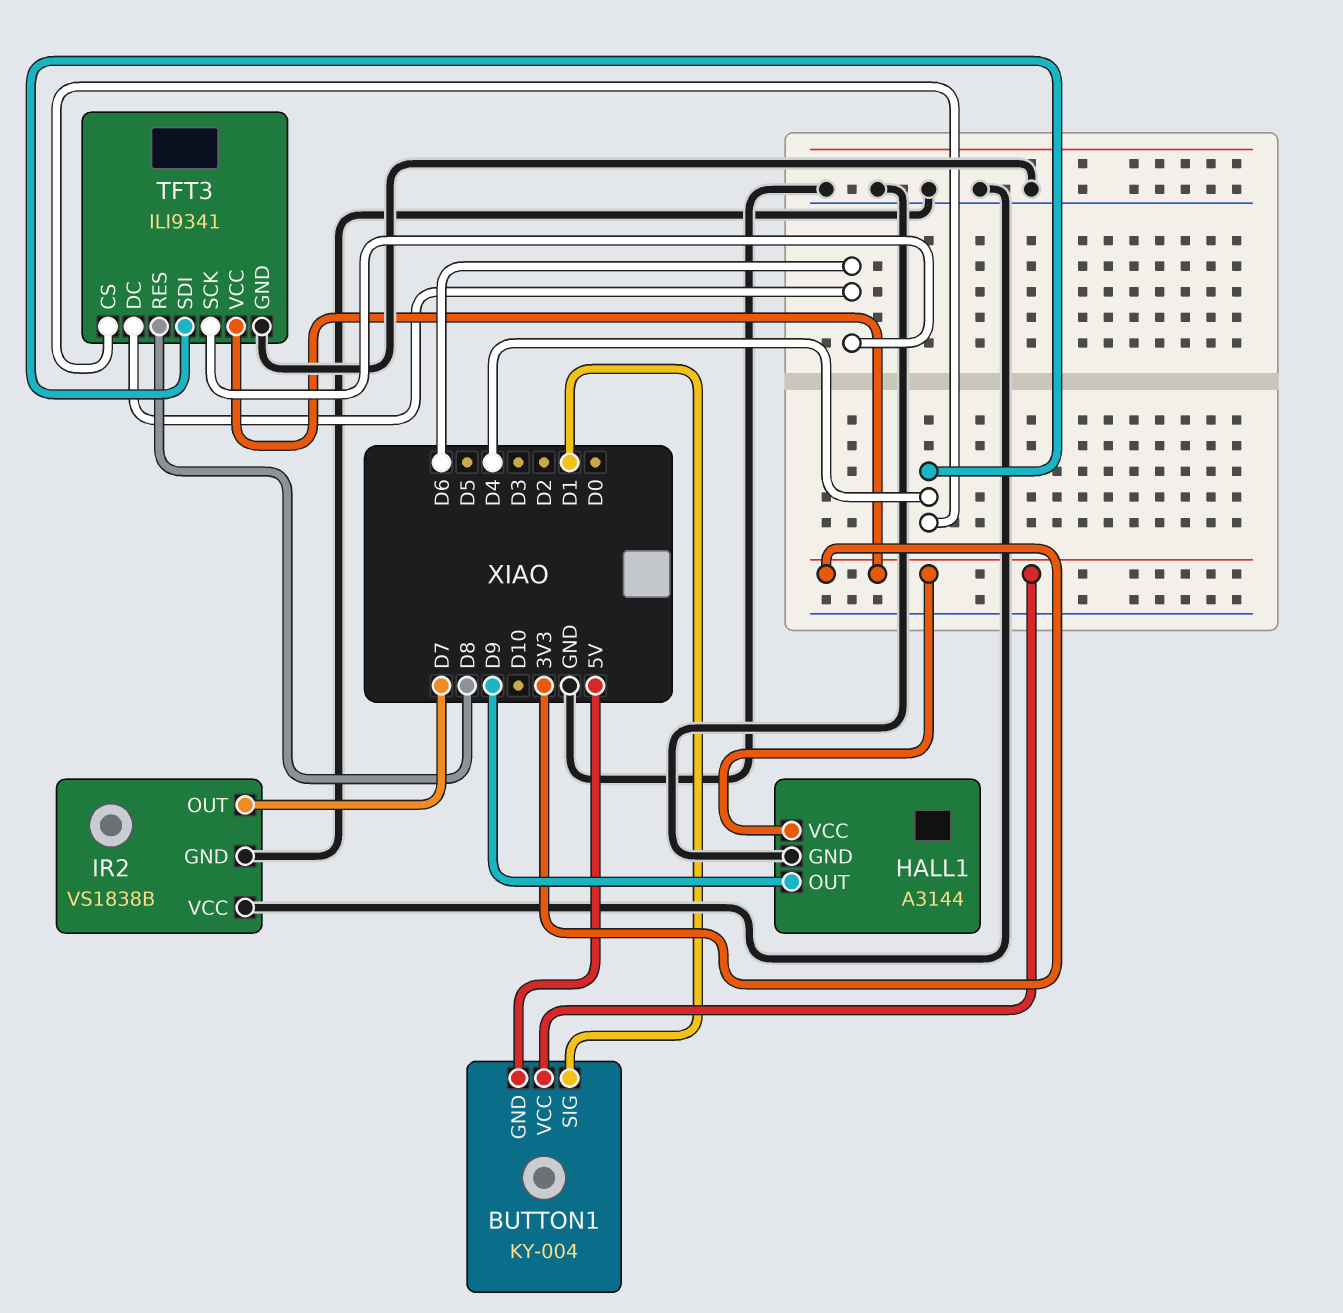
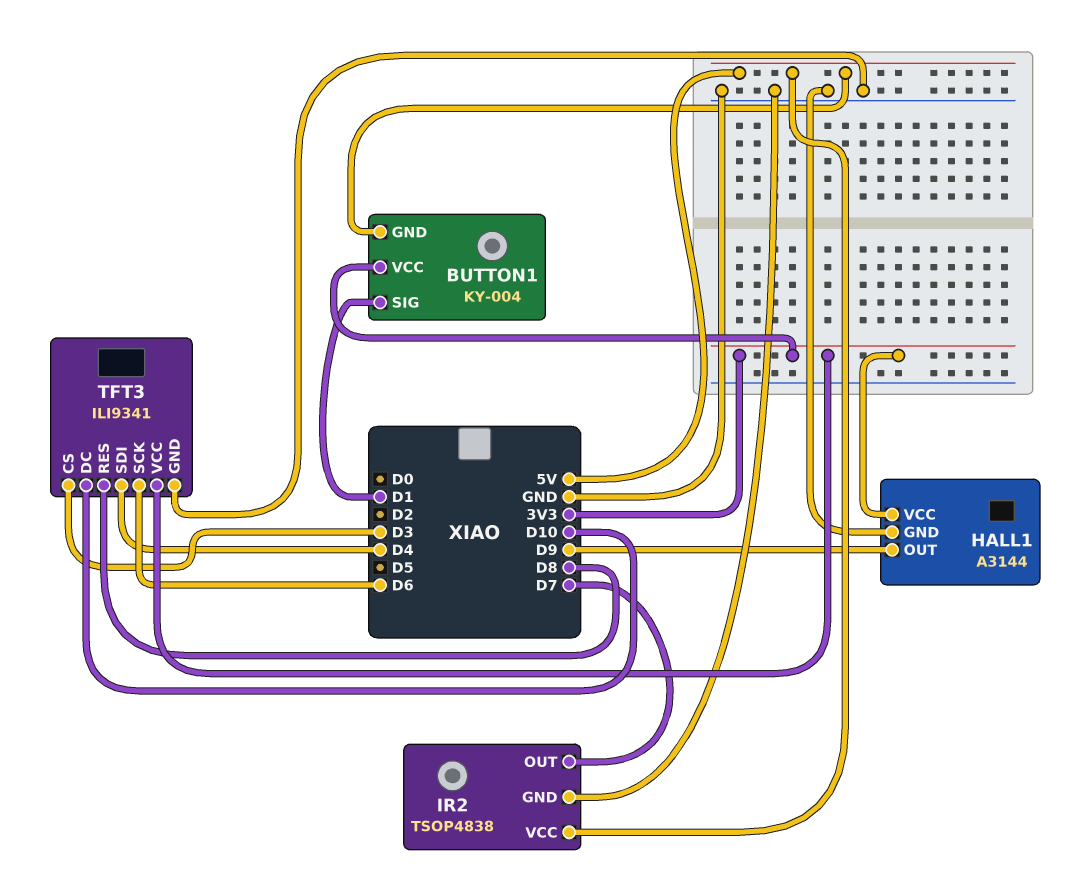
IR2: VS1838B -> TSOP4838
IR2 pin VCC: GND -> 5V
TFT3 pin CS: D4 -> D3
TFT3 pin DC: D6 -> D10

